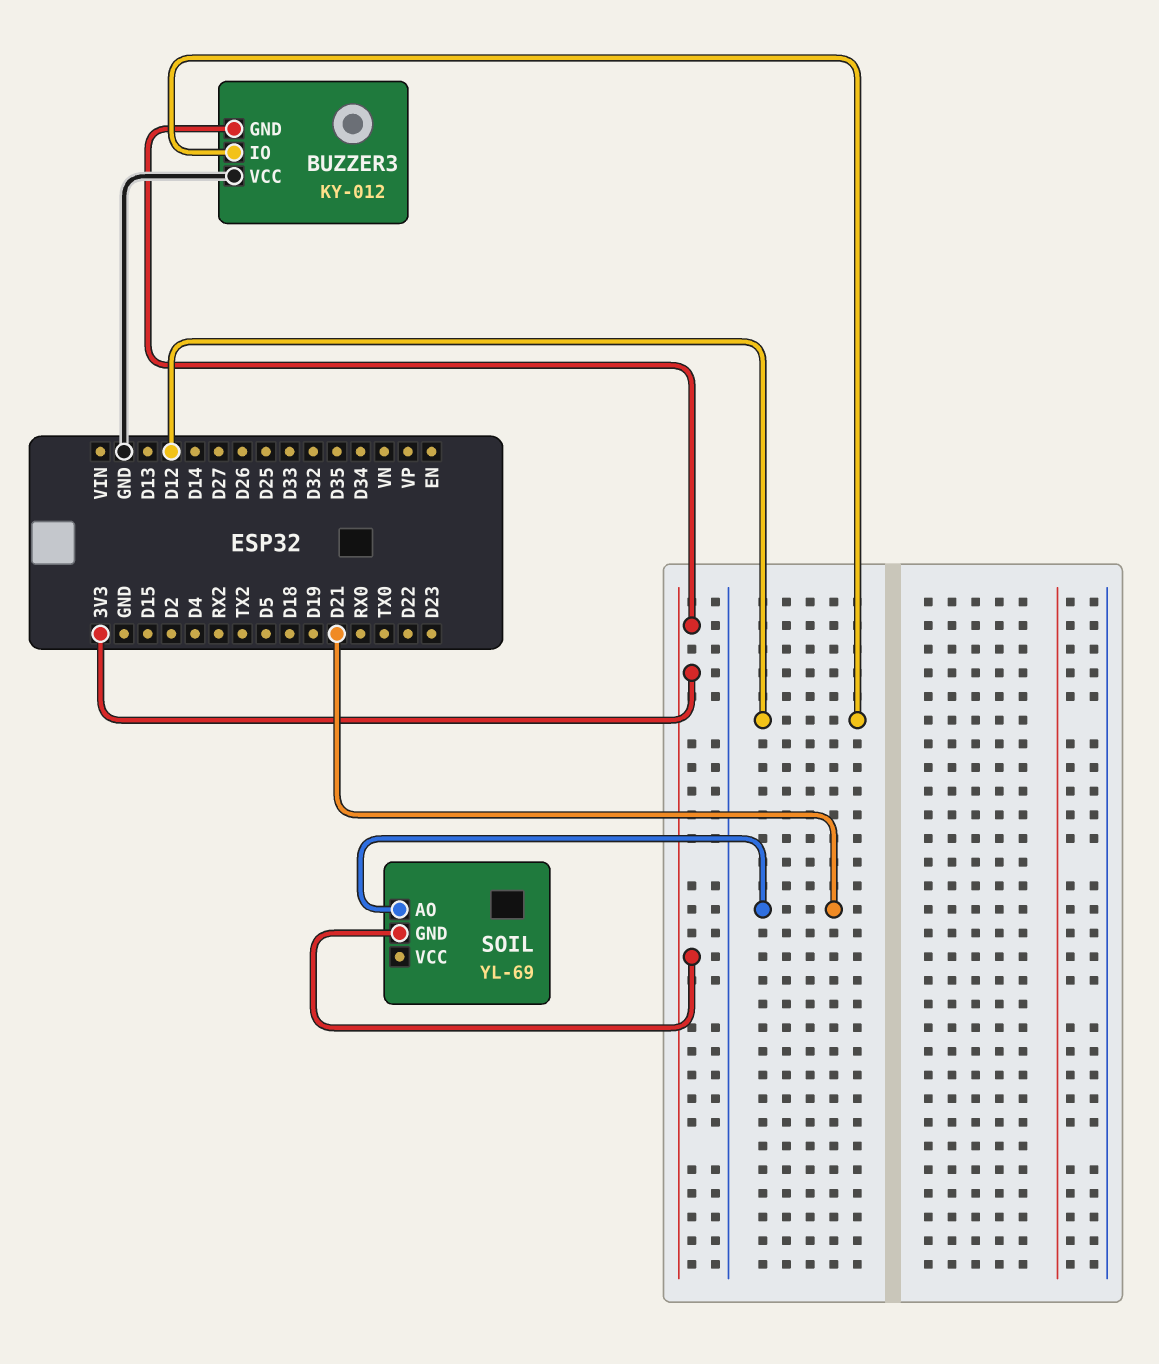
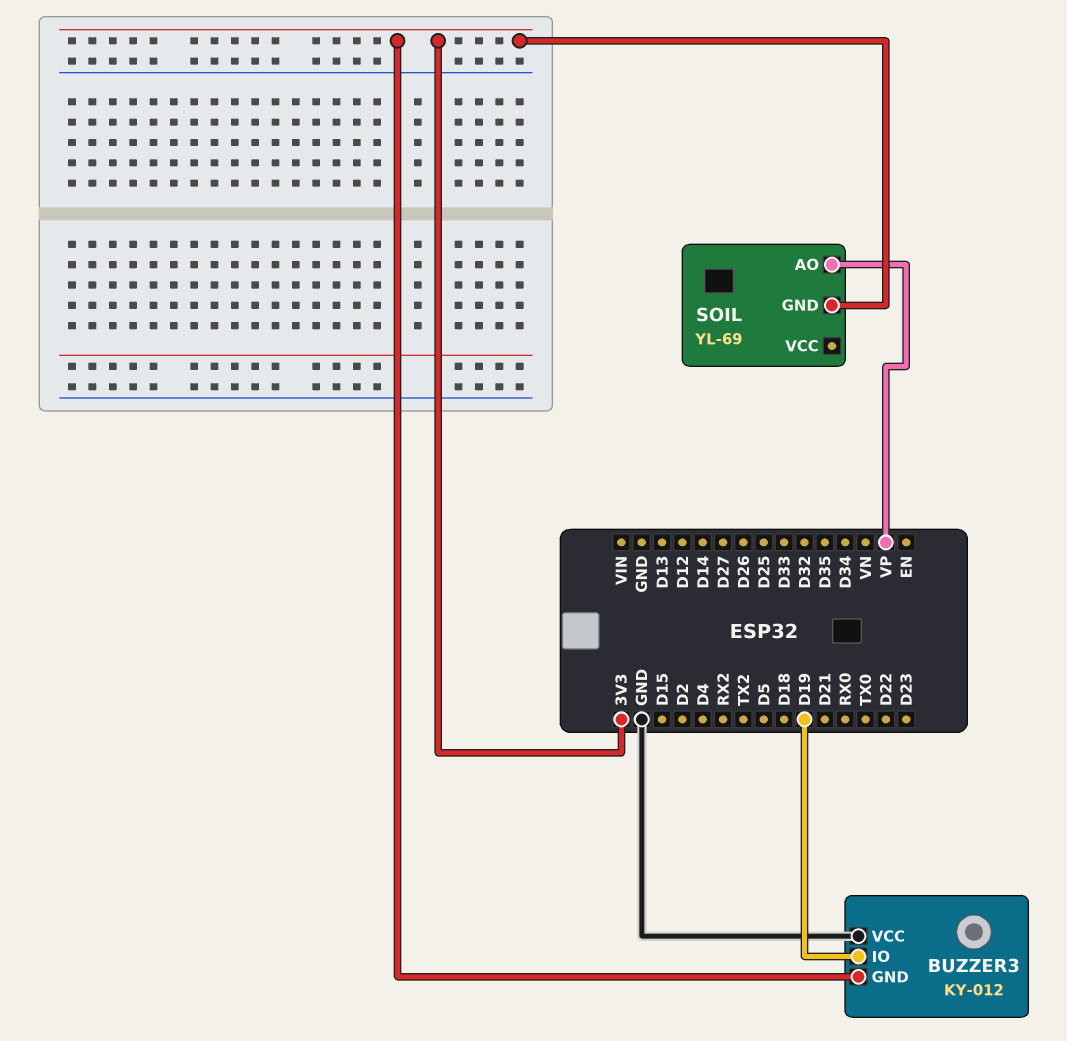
BUZZER3 pin IO: D12 -> D19
SOIL pin AO: D21 -> VP

